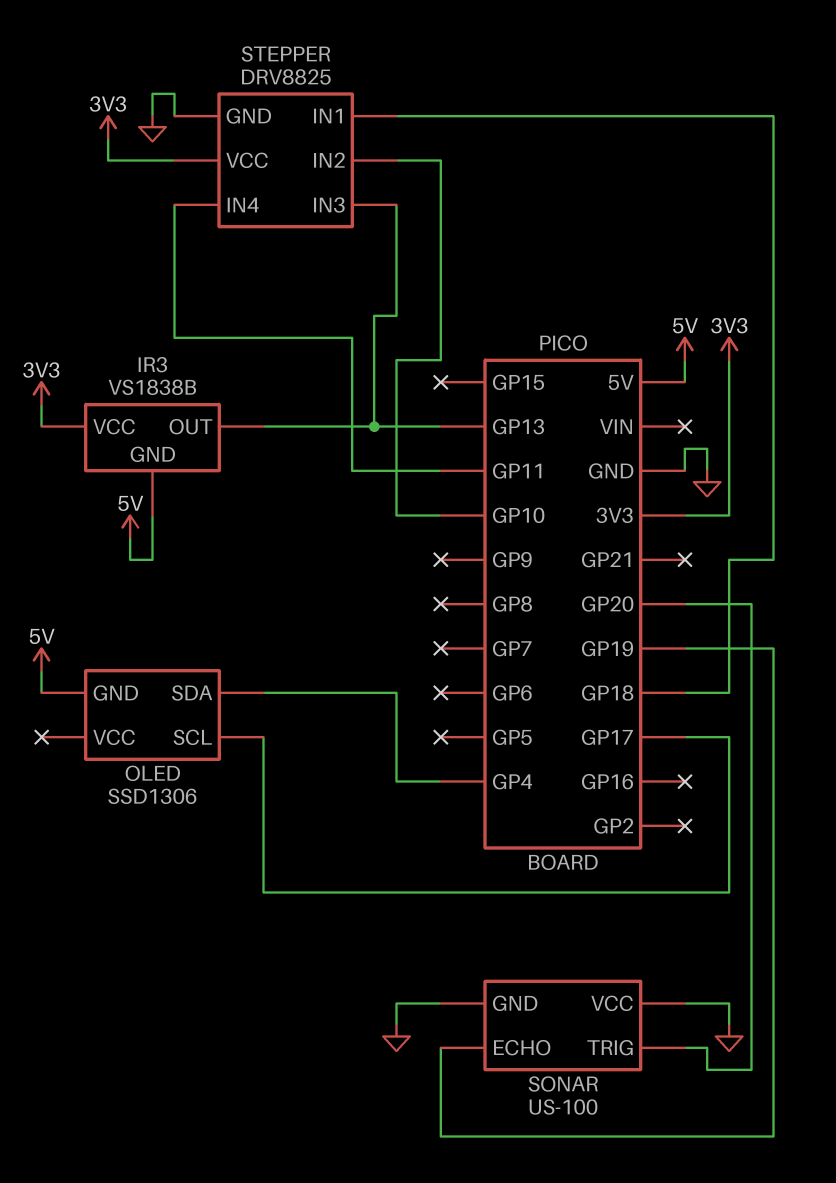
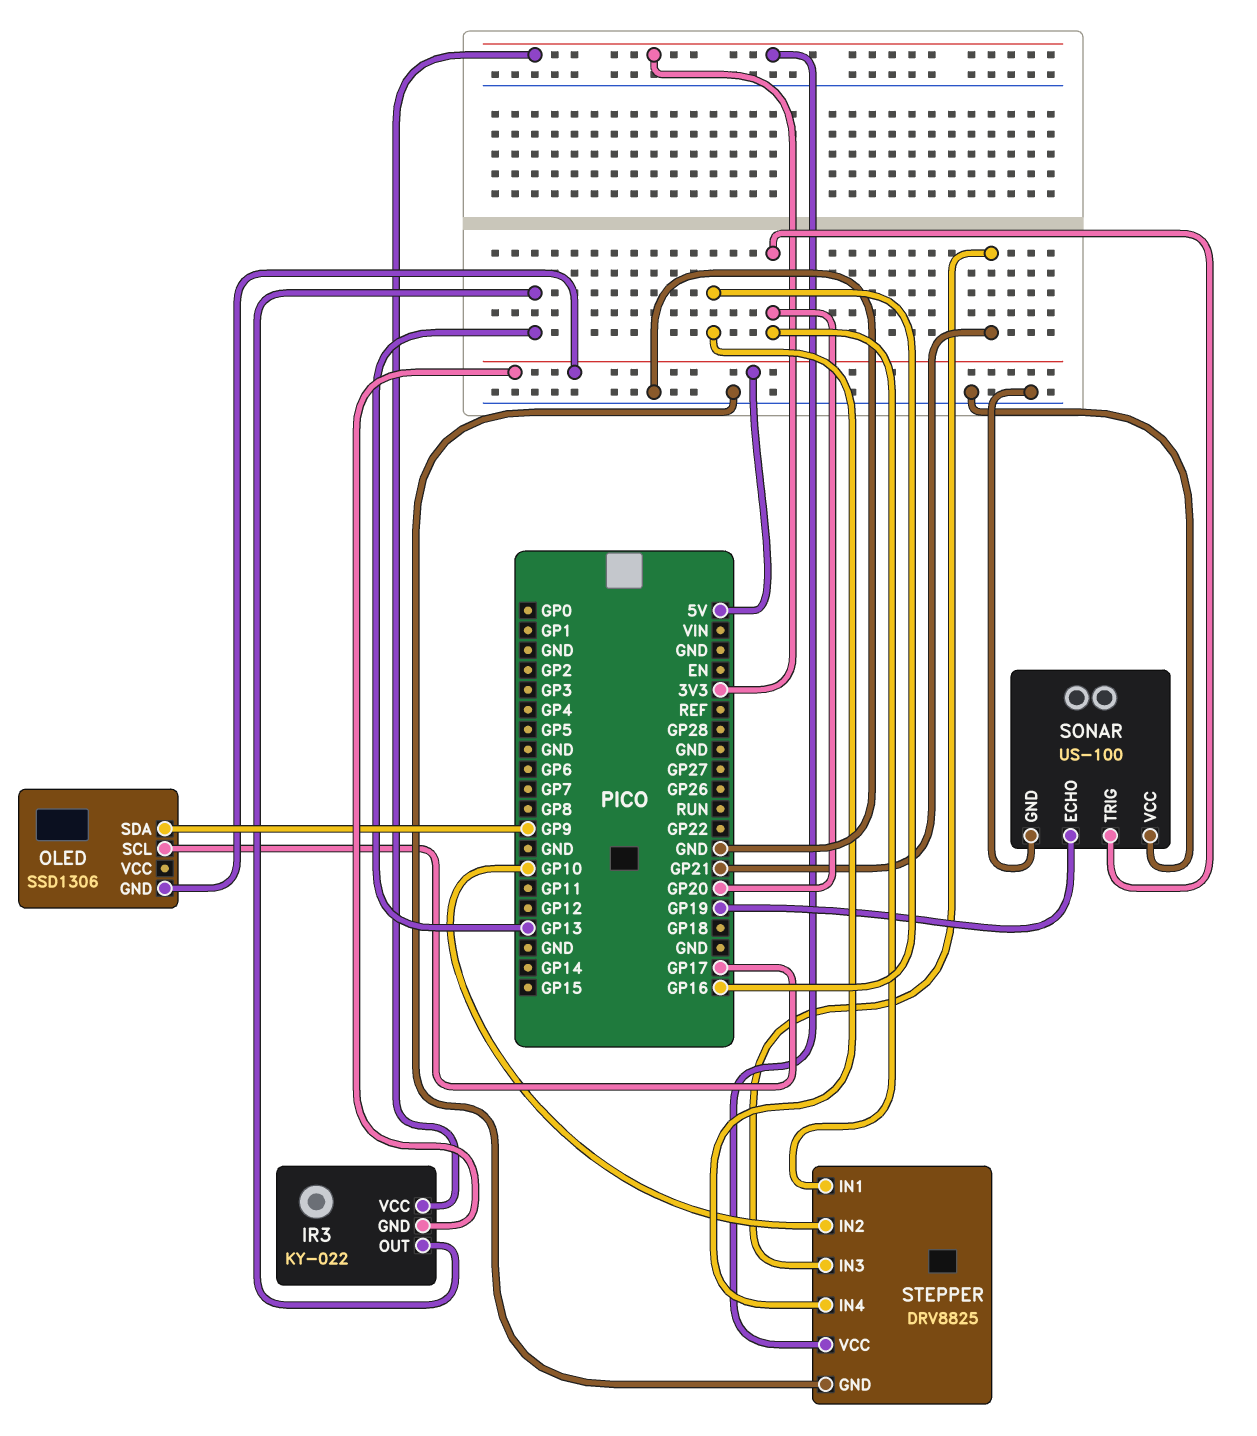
IR3: VS1838B -> KY-022
OLED pin SDA: GP4 -> GP9
STEPPER pin IN1: GP18 -> GP20
STEPPER pin IN3: GP13 -> GP21
STEPPER pin IN4: GP11 -> GP16

